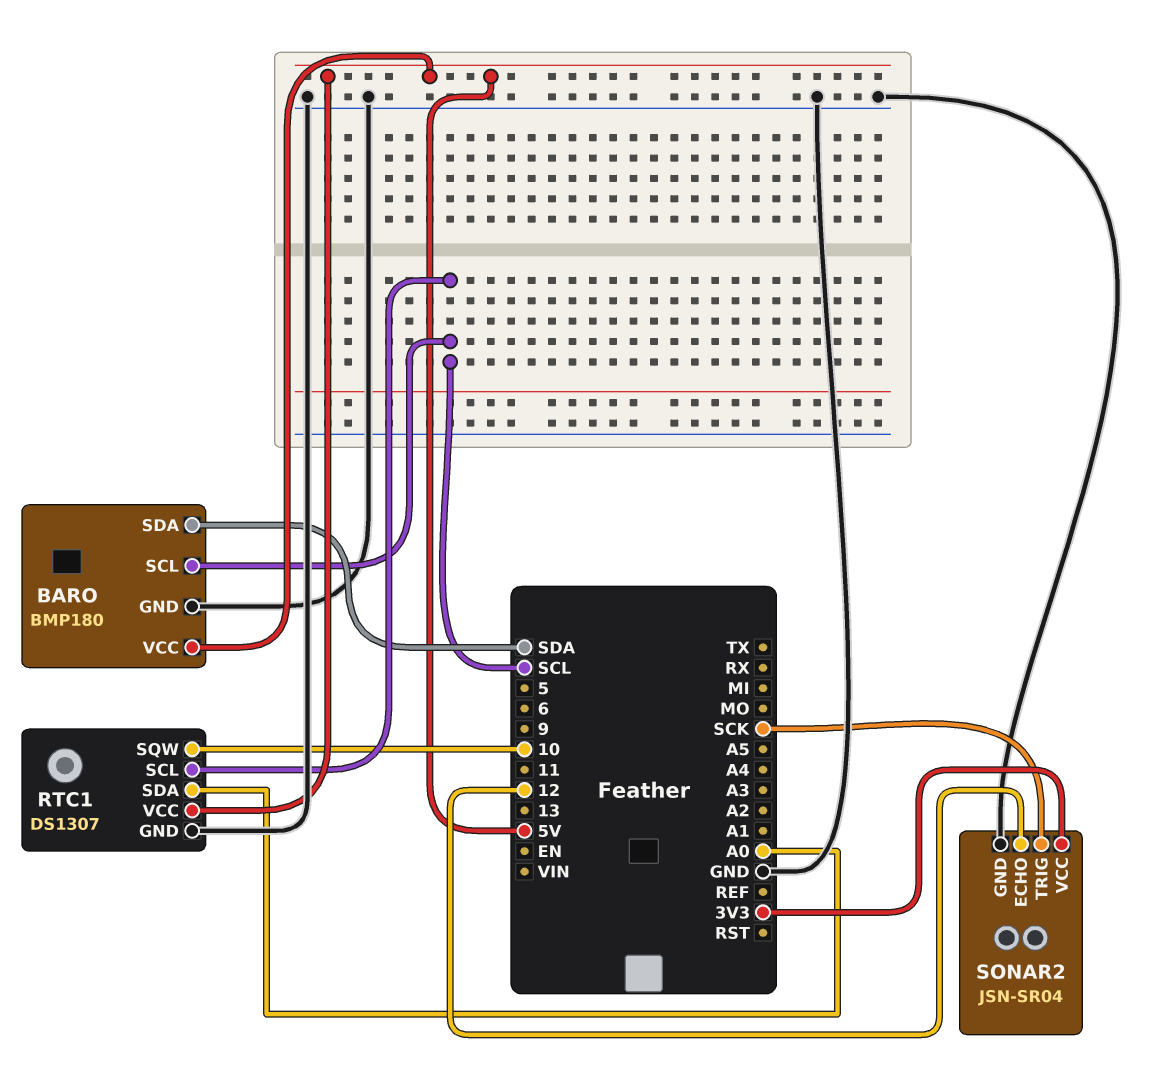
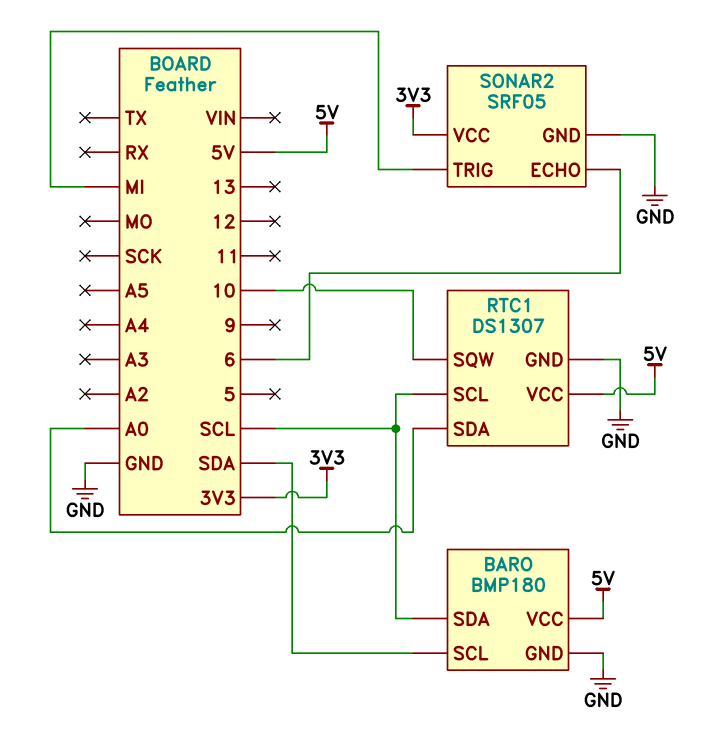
BARO pin SCL: SCL -> SDA
BARO pin SDA: SDA -> SCL
SONAR2: JSN-SR04 -> SRF05
SONAR2 pin ECHO: 12 -> 6
SONAR2 pin TRIG: SCK -> MI

